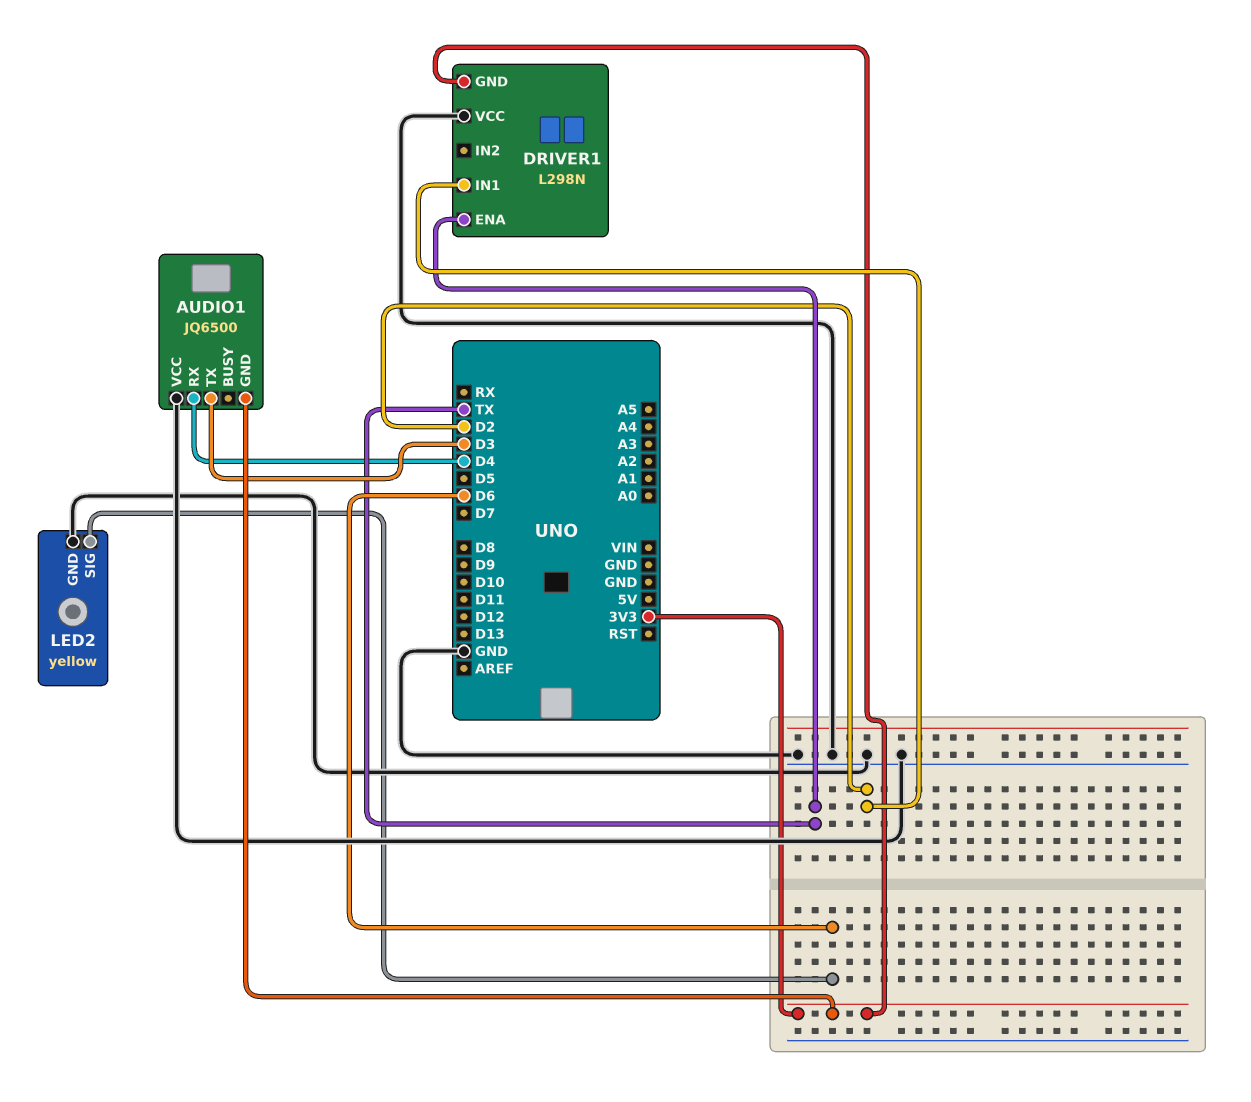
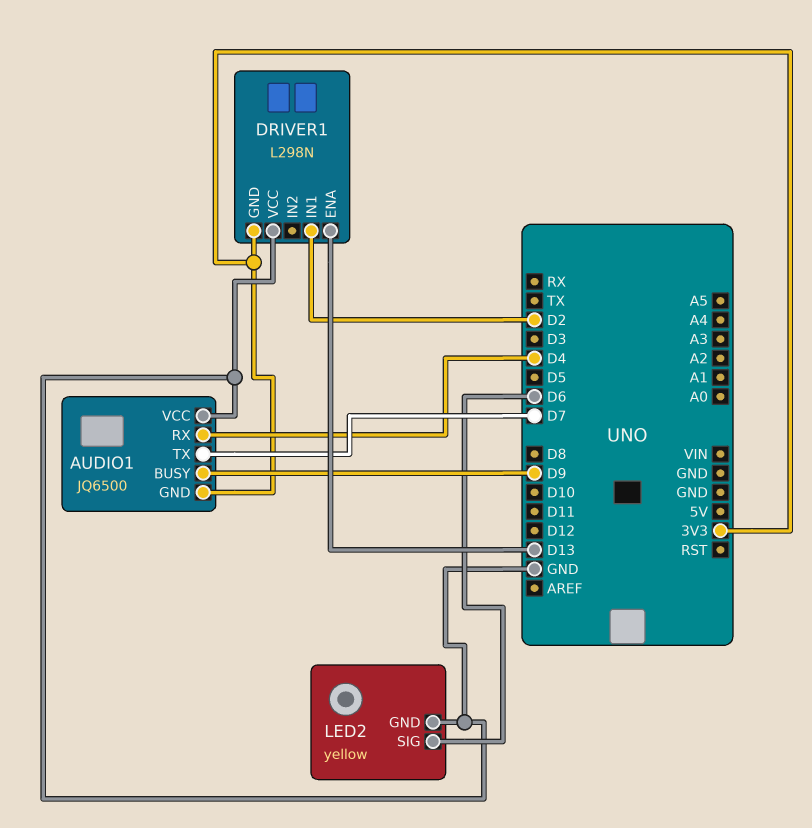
AUDIO1 pin BUSY: none -> D9
AUDIO1 pin TX: D3 -> D7
DRIVER1 pin ENA: TX -> D13

